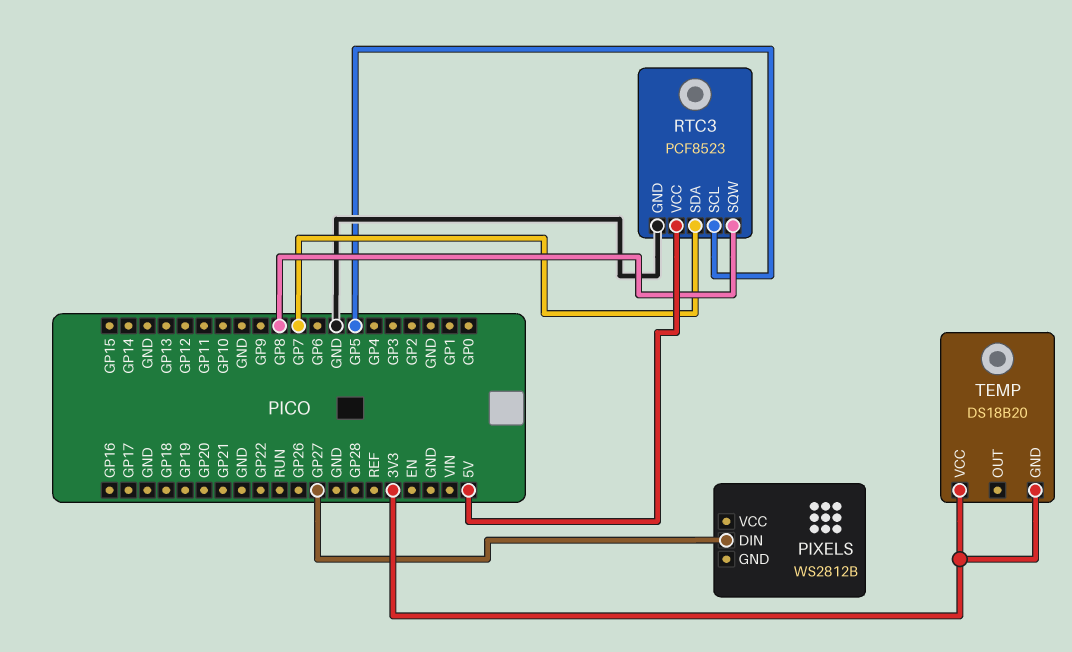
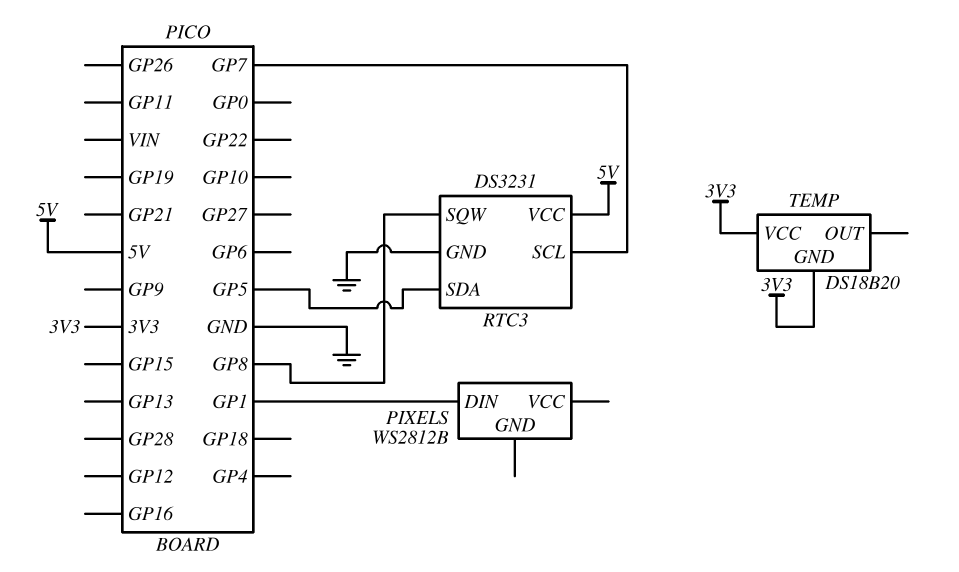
PIXELS pin DIN: GP27 -> GP1
RTC3: PCF8523 -> DS3231
RTC3 pin SCL: GP5 -> GP7
RTC3 pin SDA: GP7 -> GP5

